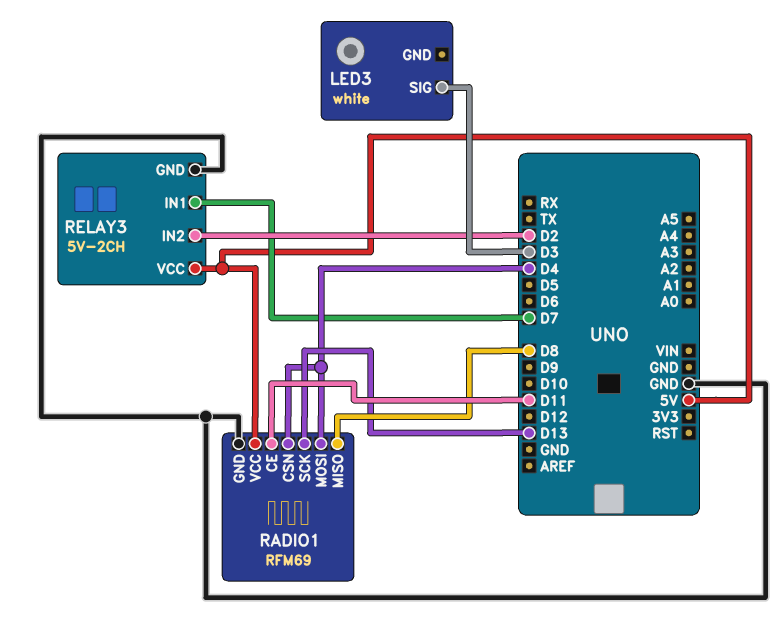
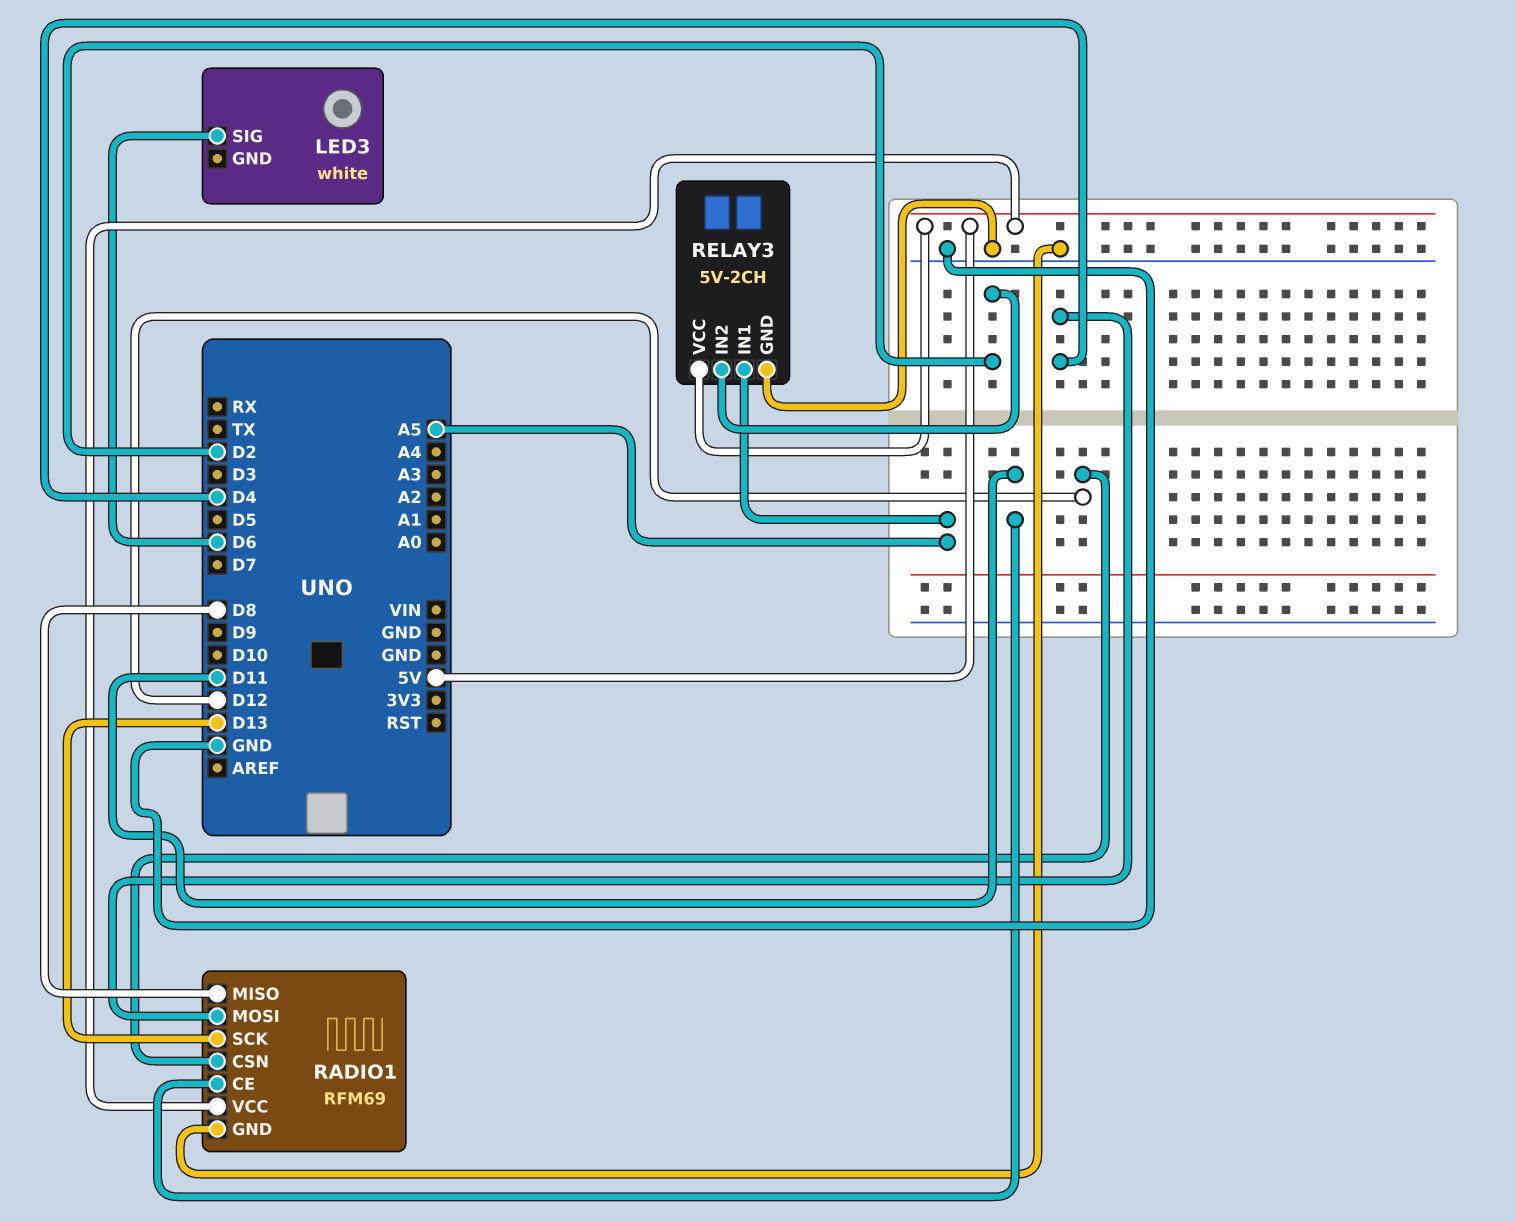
LED3 pin SIG: D3 -> D6
RADIO1 pin CSN: D4 -> D12
RELAY3 pin IN1: D7 -> A5

